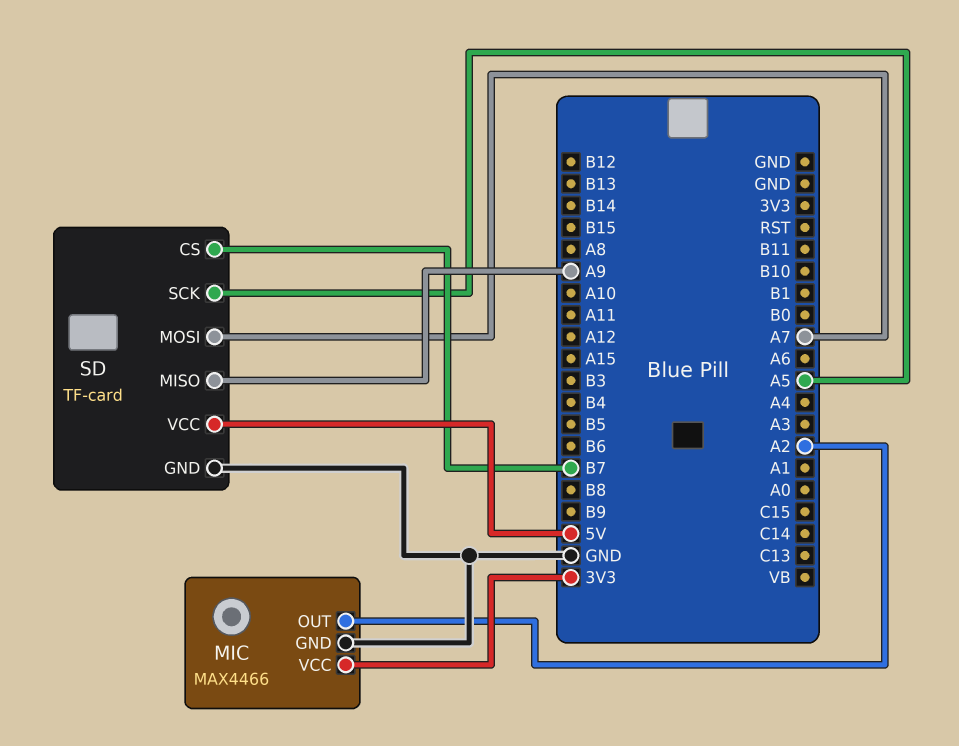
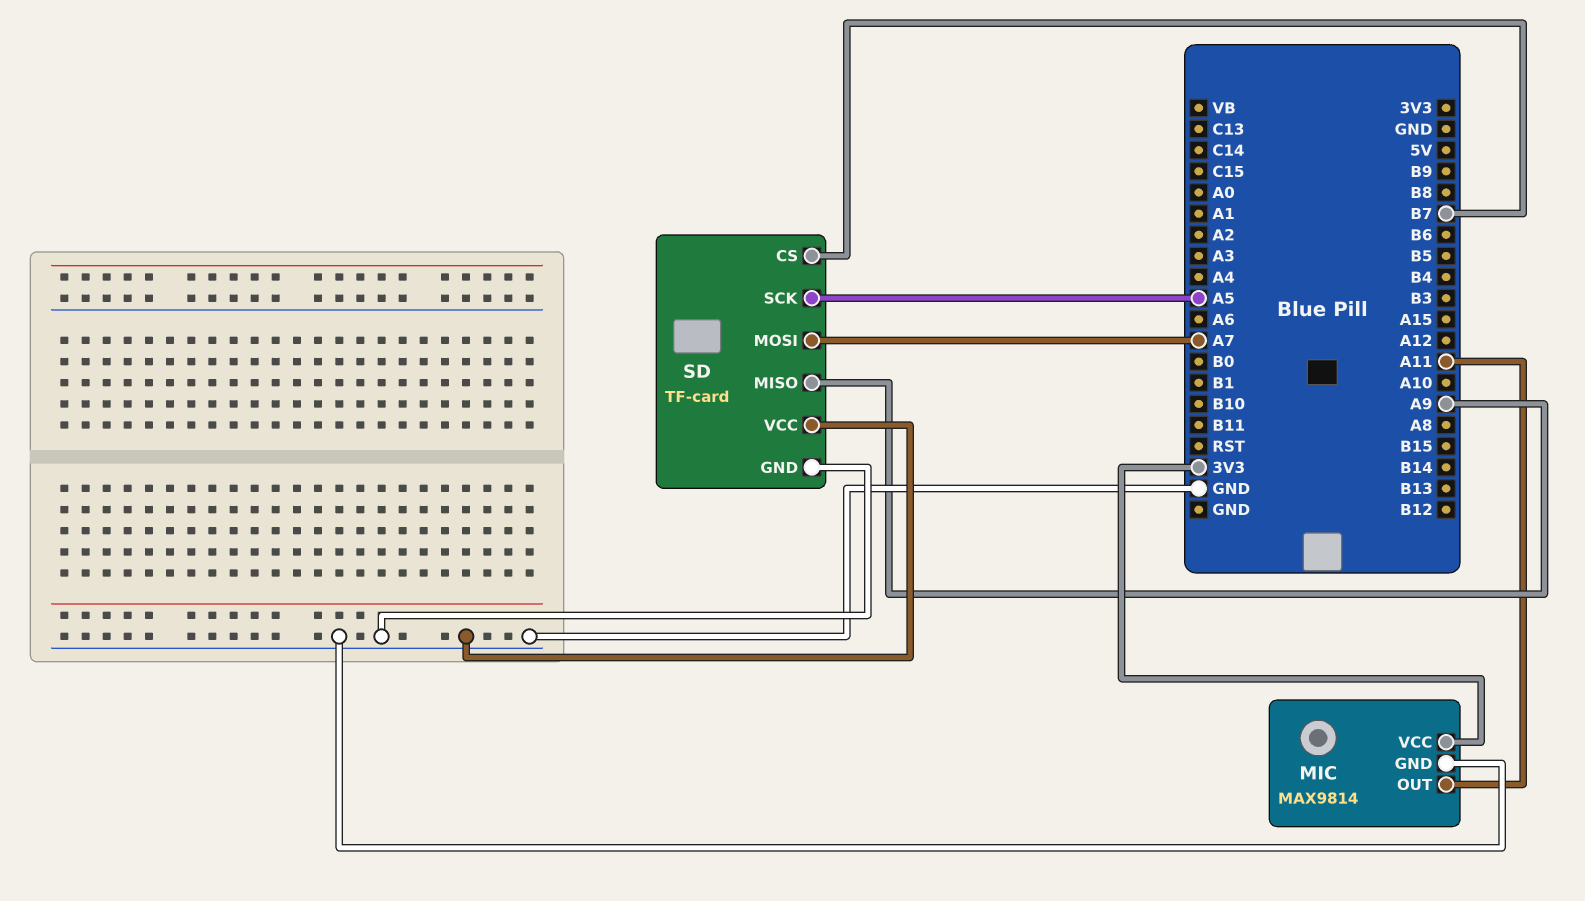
MIC: MAX4466 -> MAX9814
MIC pin OUT: A2 -> A11
SD pin VCC: 5V -> GND

